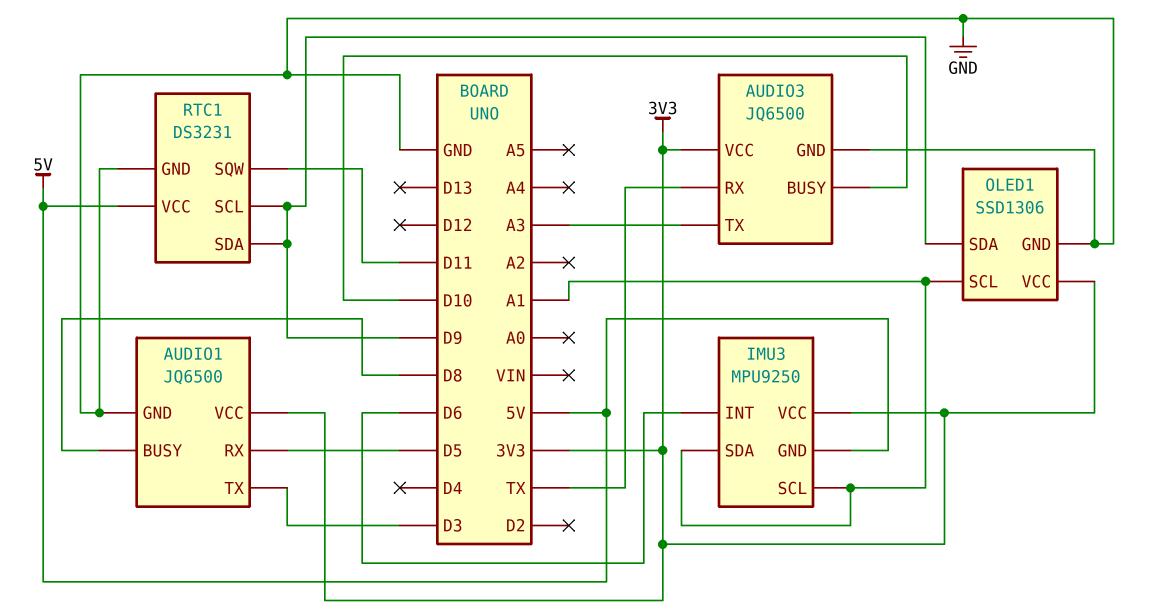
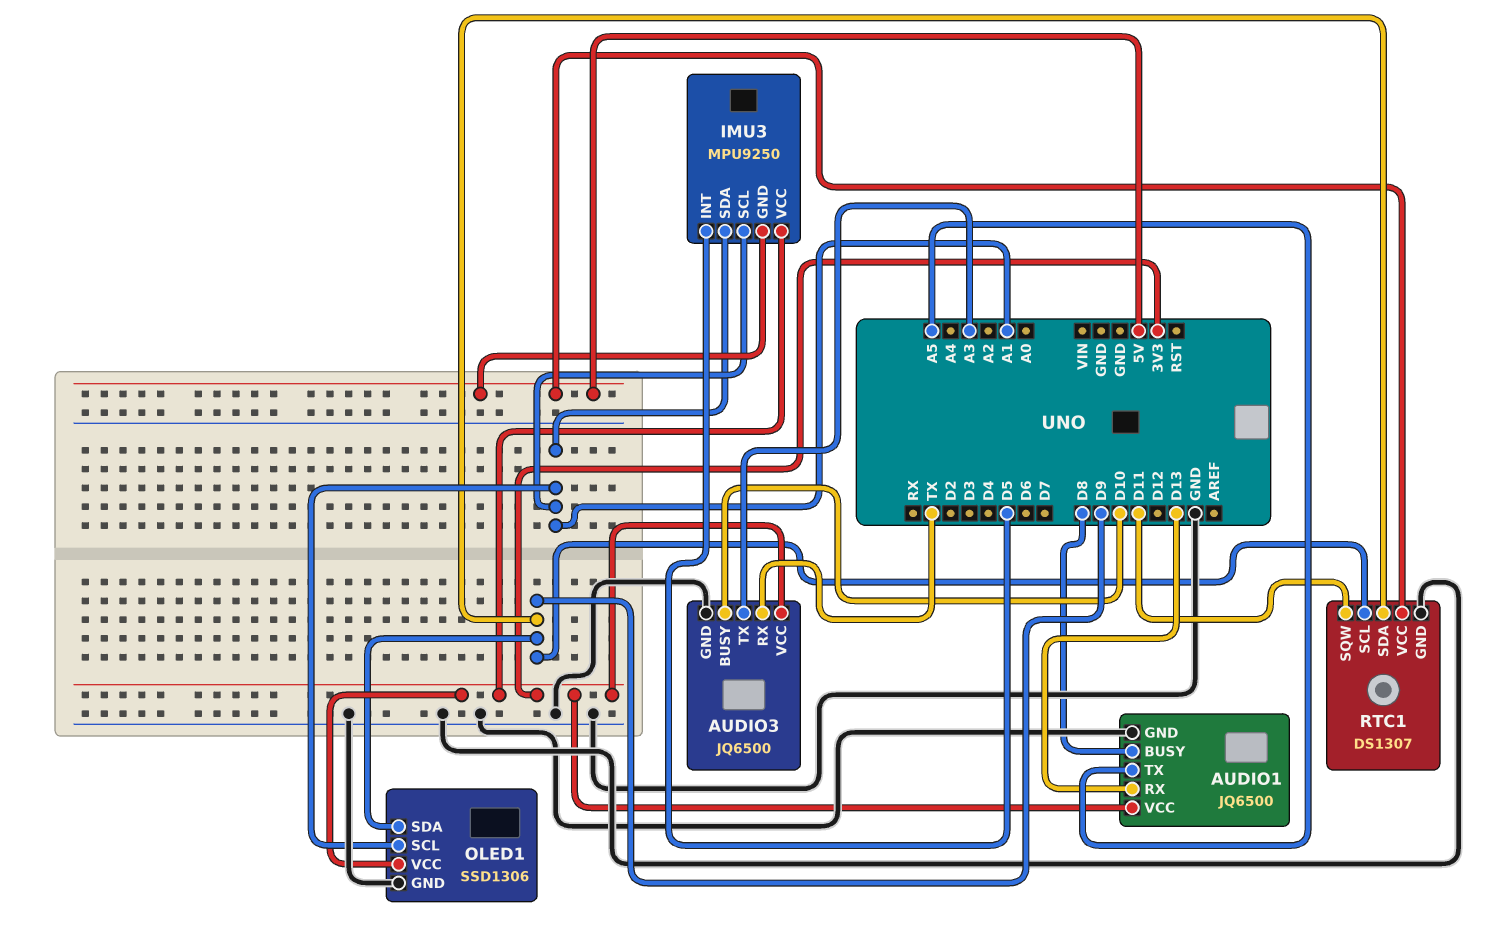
AUDIO1 pin RX: D5 -> D13
AUDIO1 pin TX: D3 -> A5
IMU3 pin INT: D6 -> D5
RTC1: DS3231 -> DS1307

